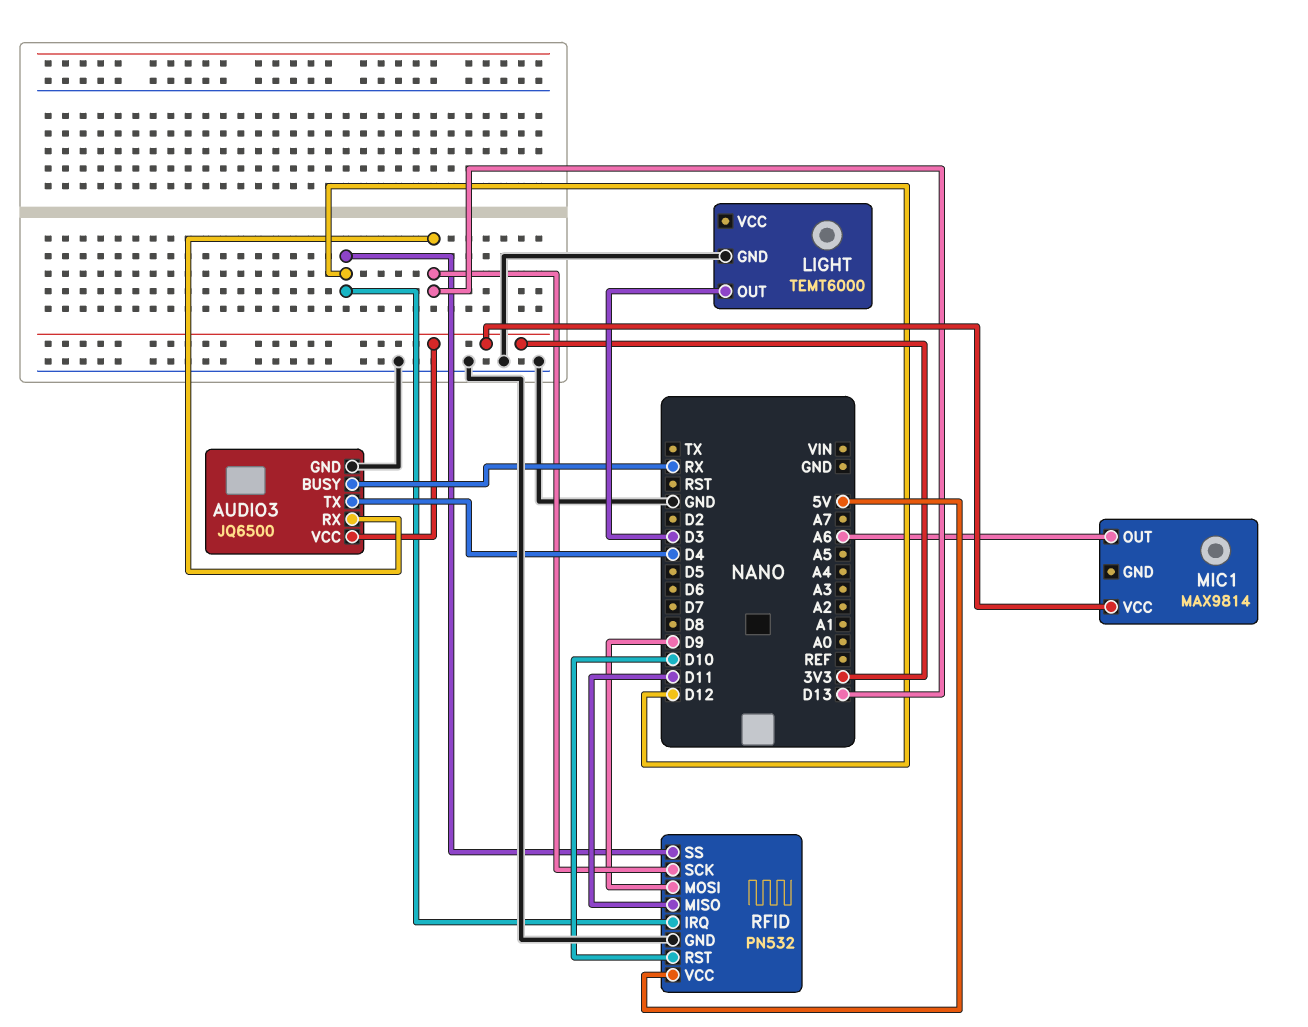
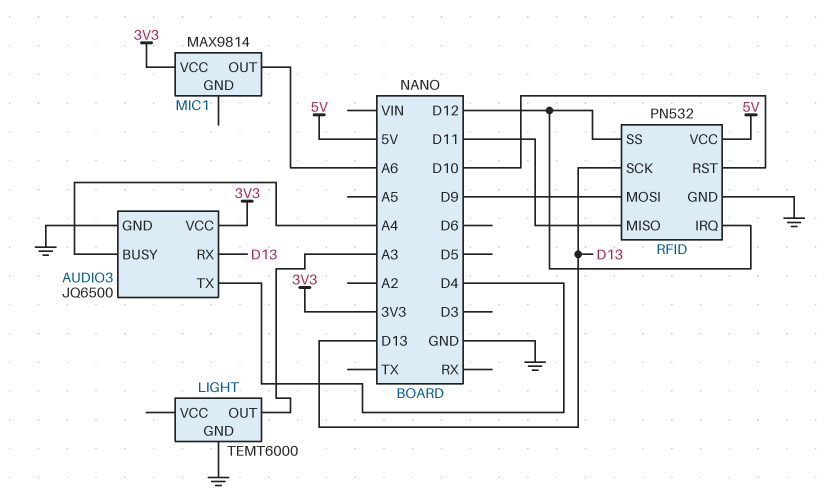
AUDIO3 pin BUSY: RX -> A4
LIGHT pin OUT: D3 -> A3

